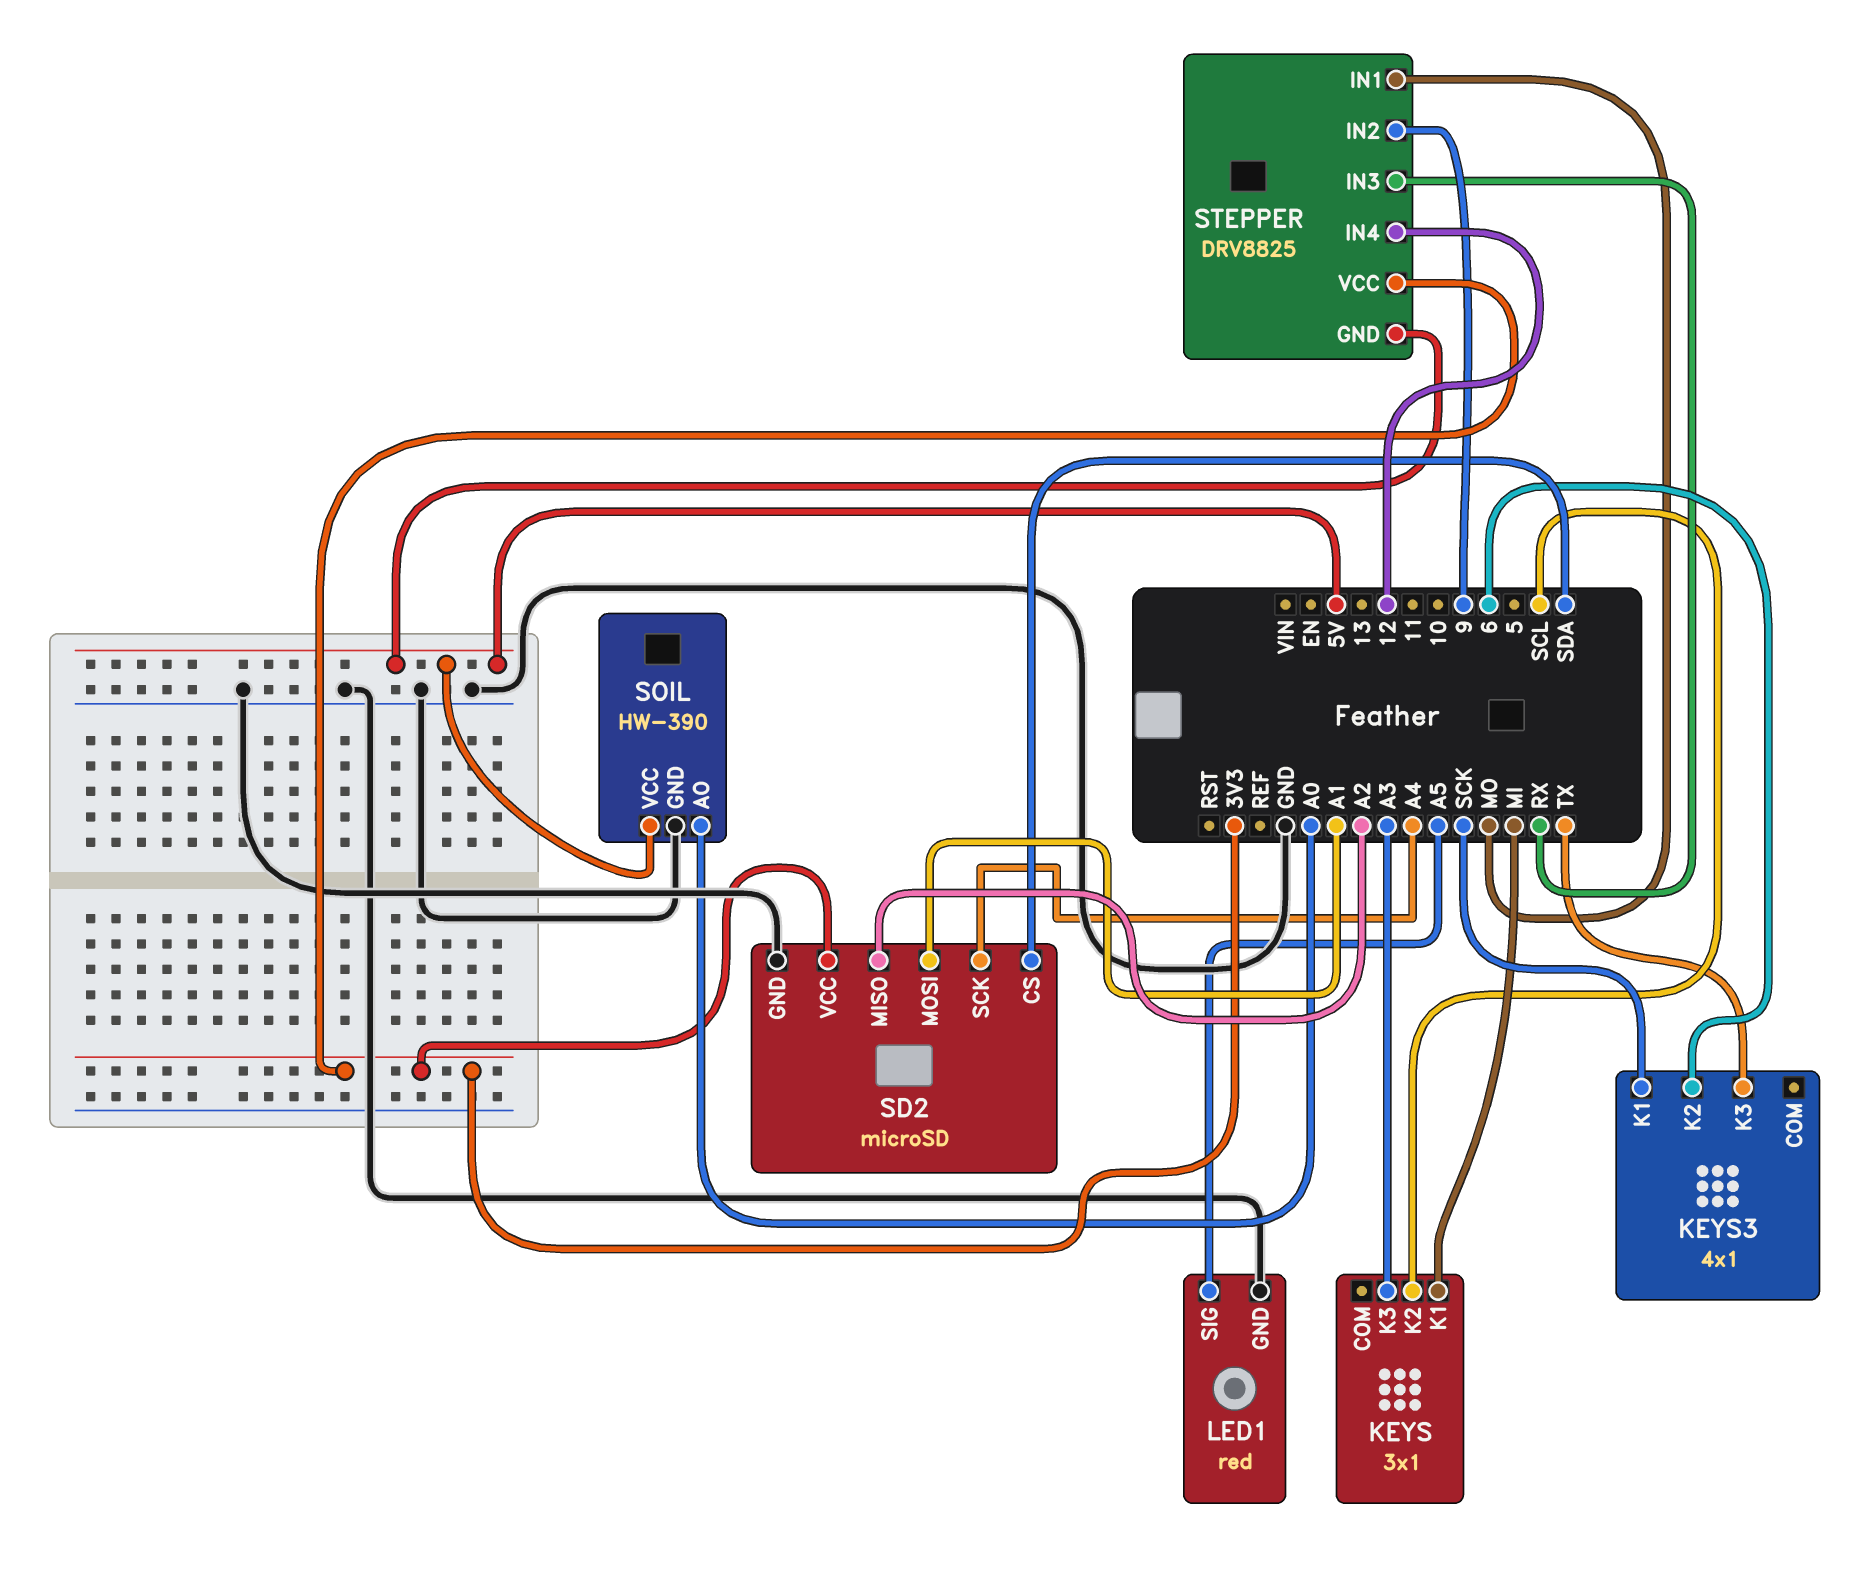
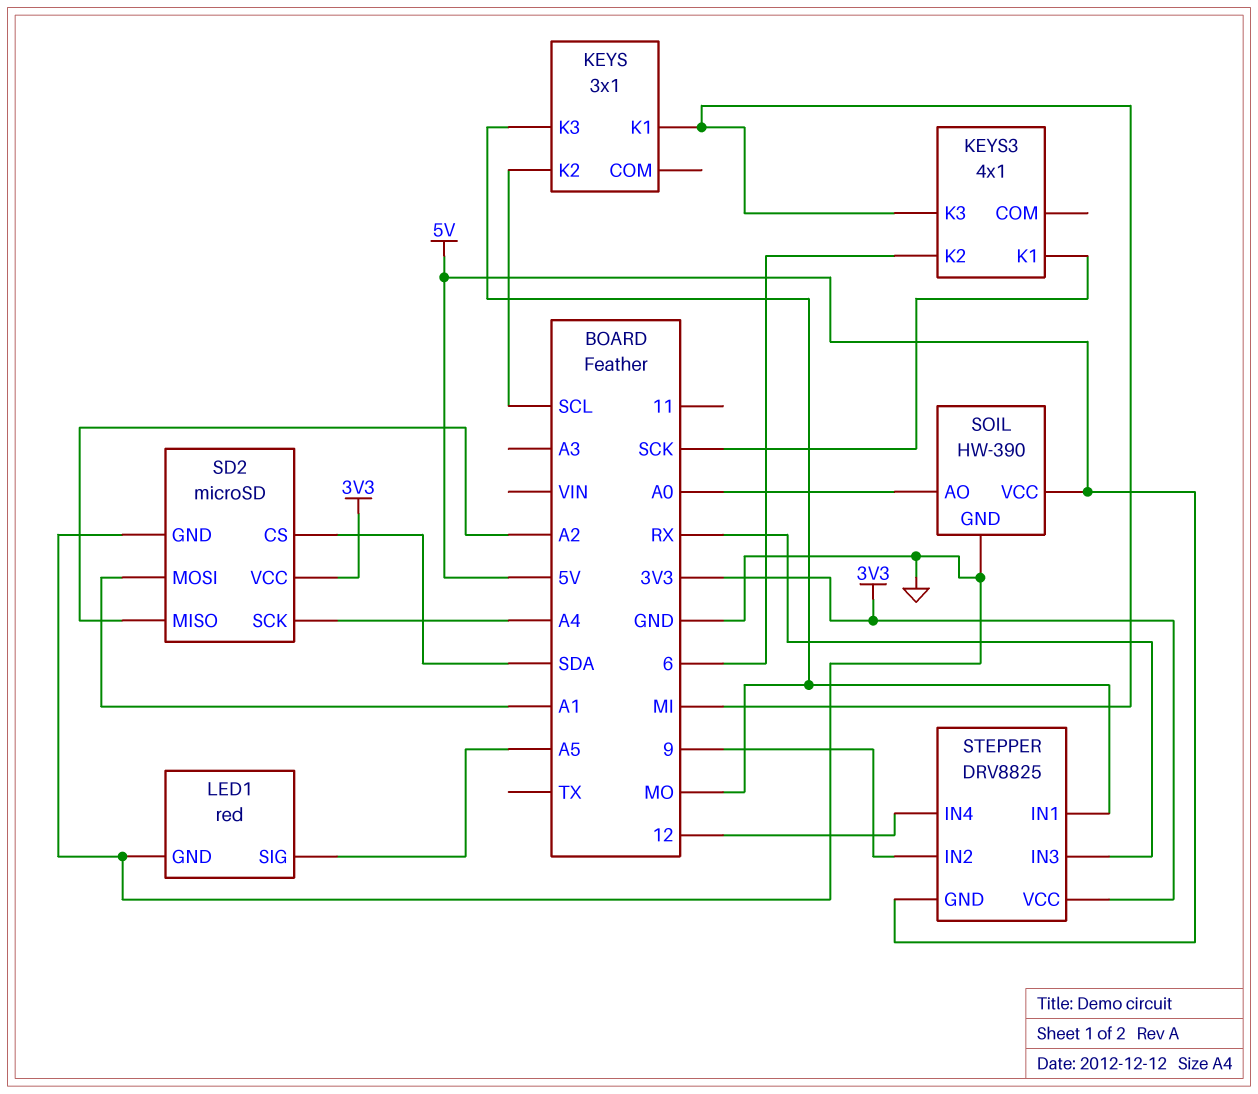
KEYS pin K3: A3 -> MO
KEYS3 pin K3: TX -> MI

